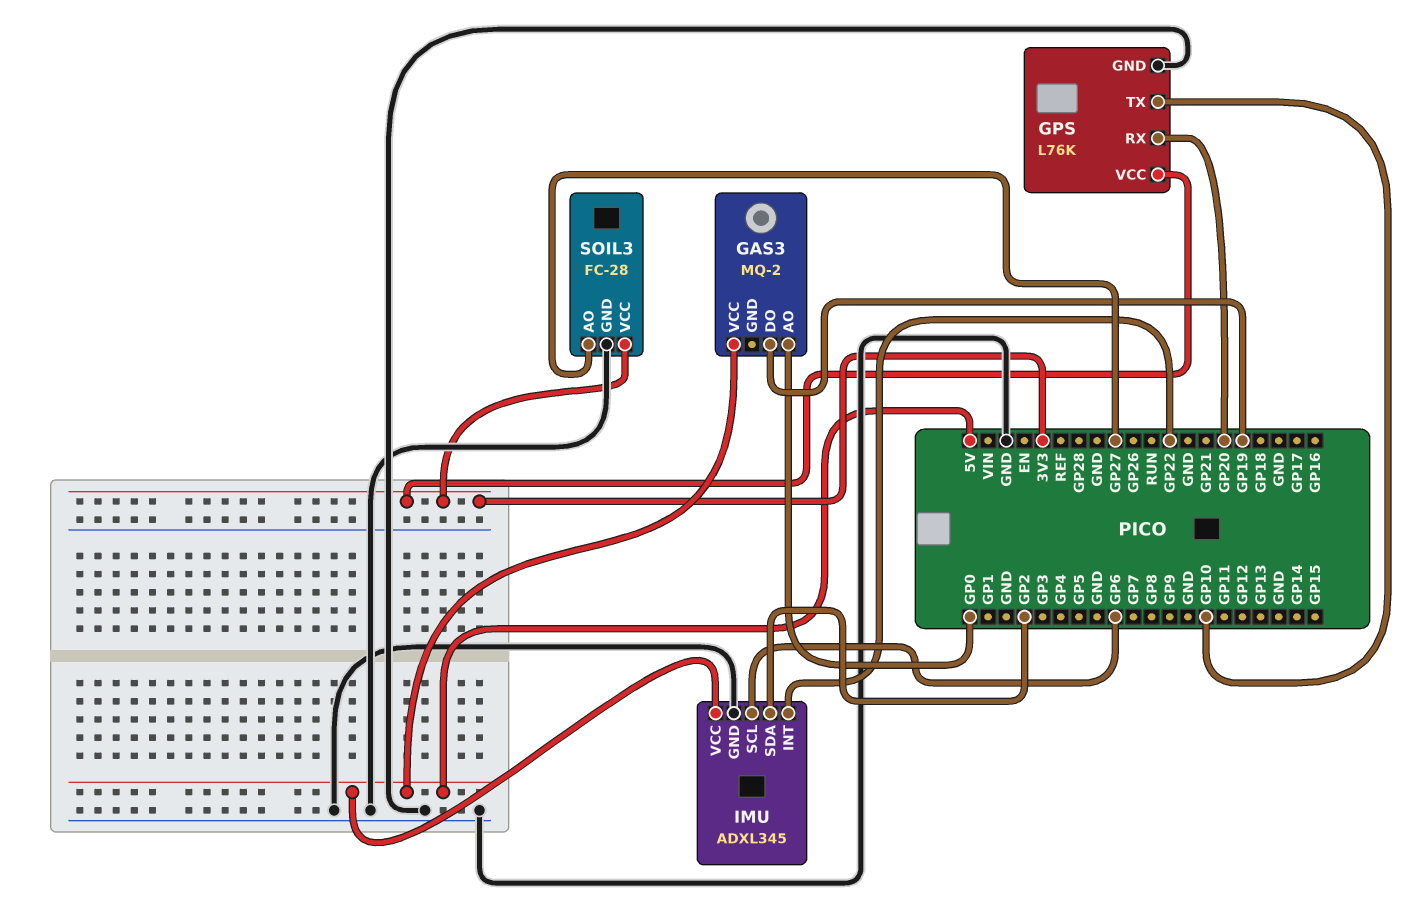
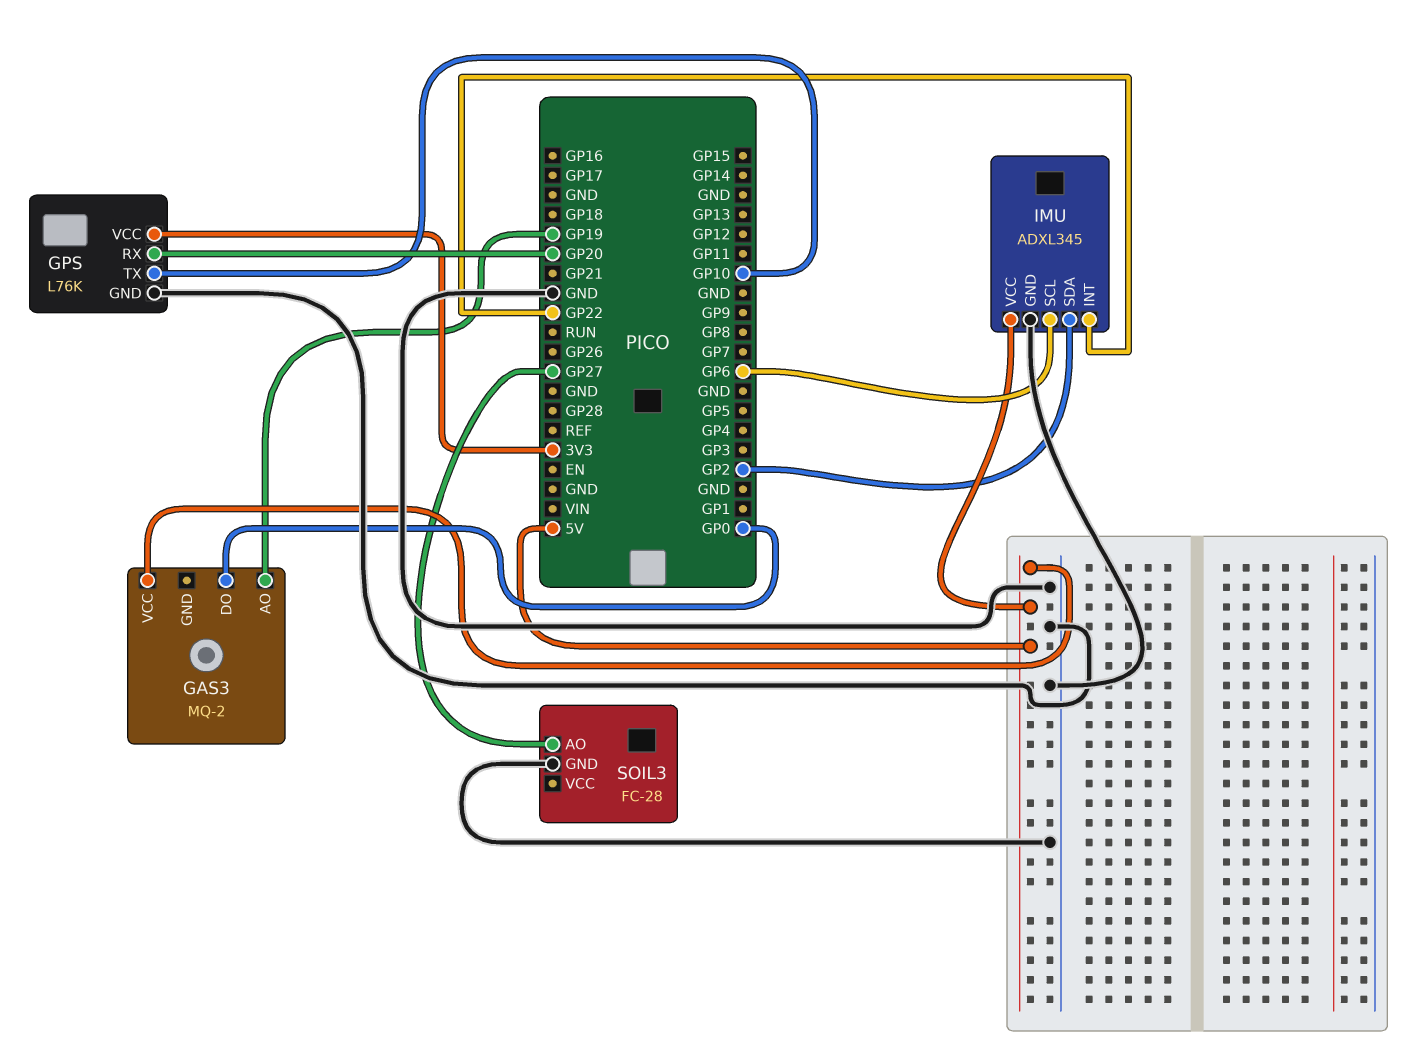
GAS3 pin AO: GP0 -> GP19
GAS3 pin DO: GP19 -> GP0
SOIL3 pin VCC: 3V3 -> none

